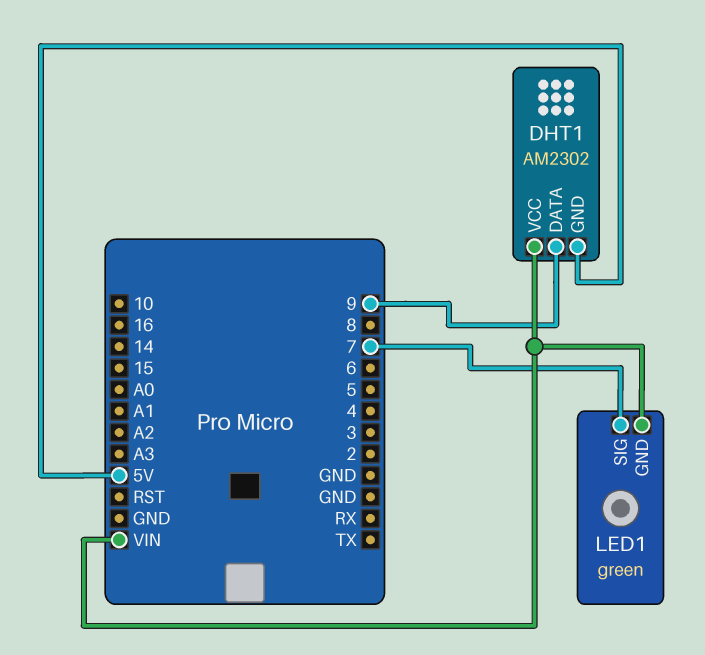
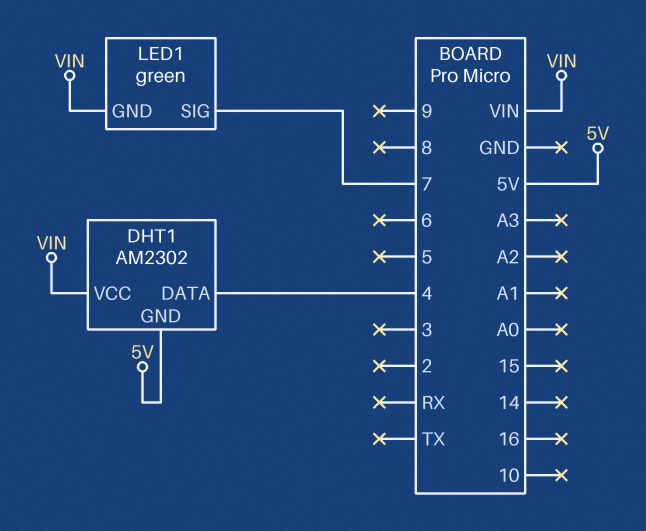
DHT1 pin DATA: 9 -> 4

